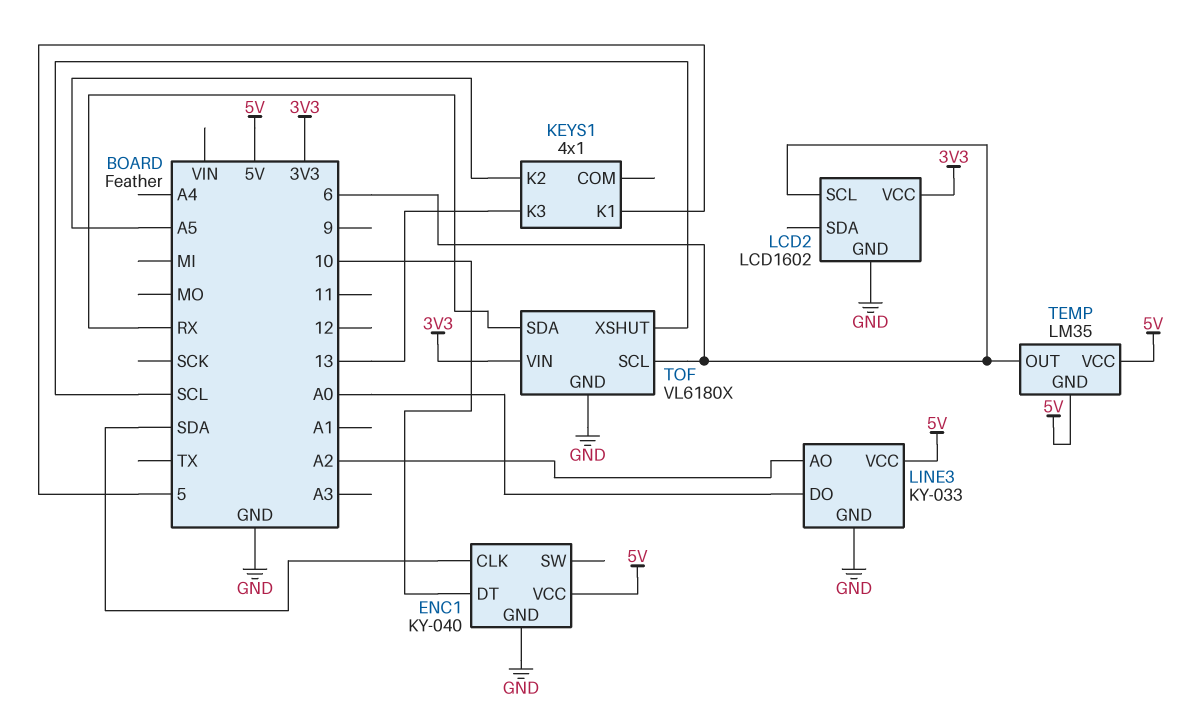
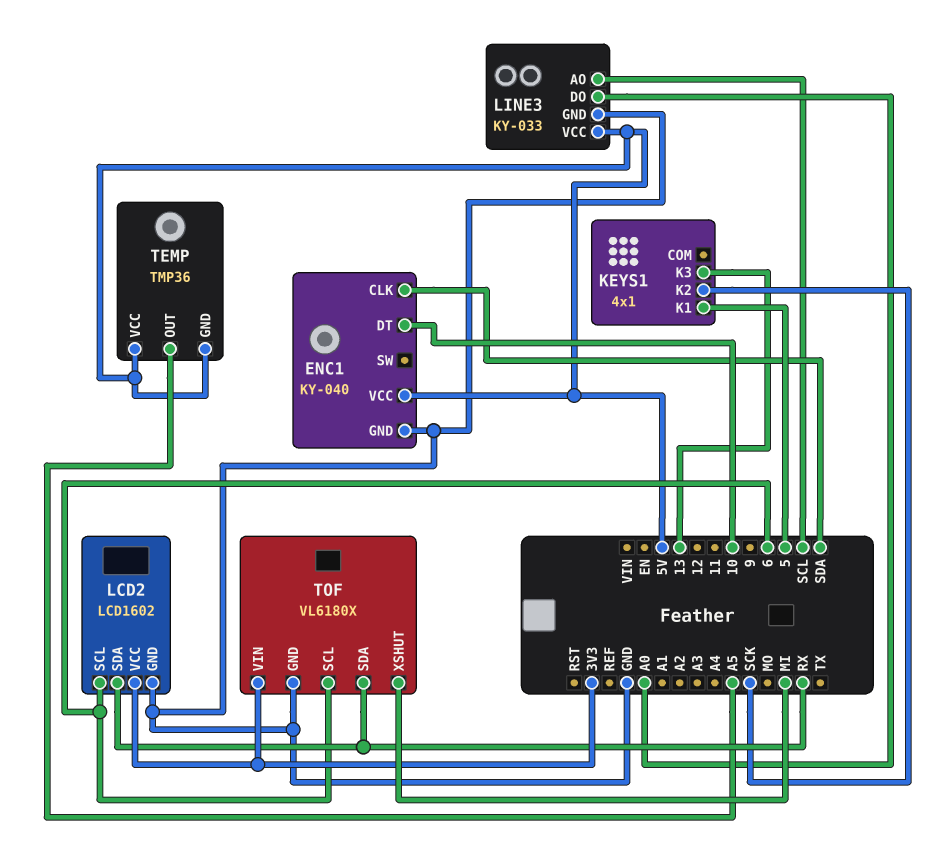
KEYS1 pin K2: A5 -> SCK
LCD2 pin SDA: none -> RX
LINE3 pin AO: A2 -> SCL
TEMP: LM35 -> TMP36
TEMP pin OUT: 6 -> A5
TOF pin XSHUT: SCL -> MI

